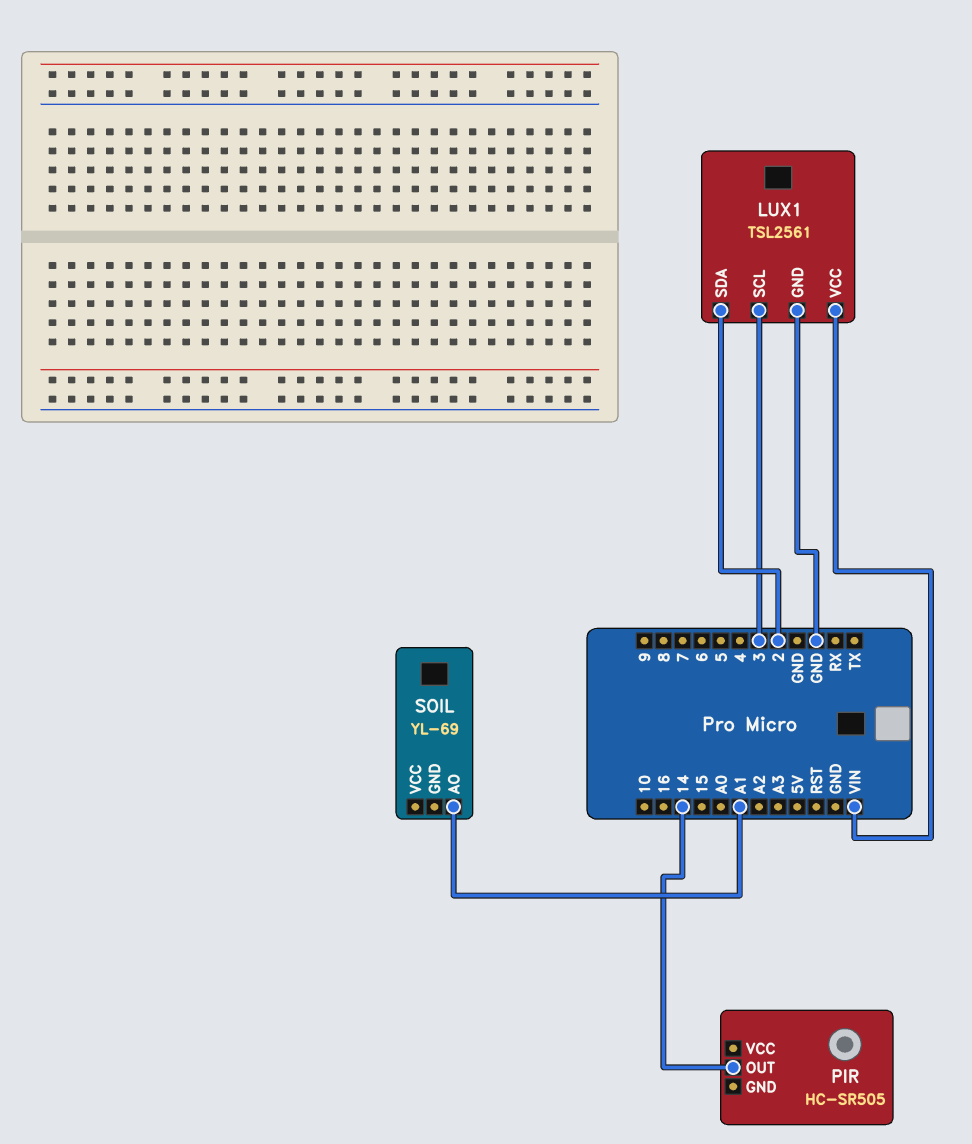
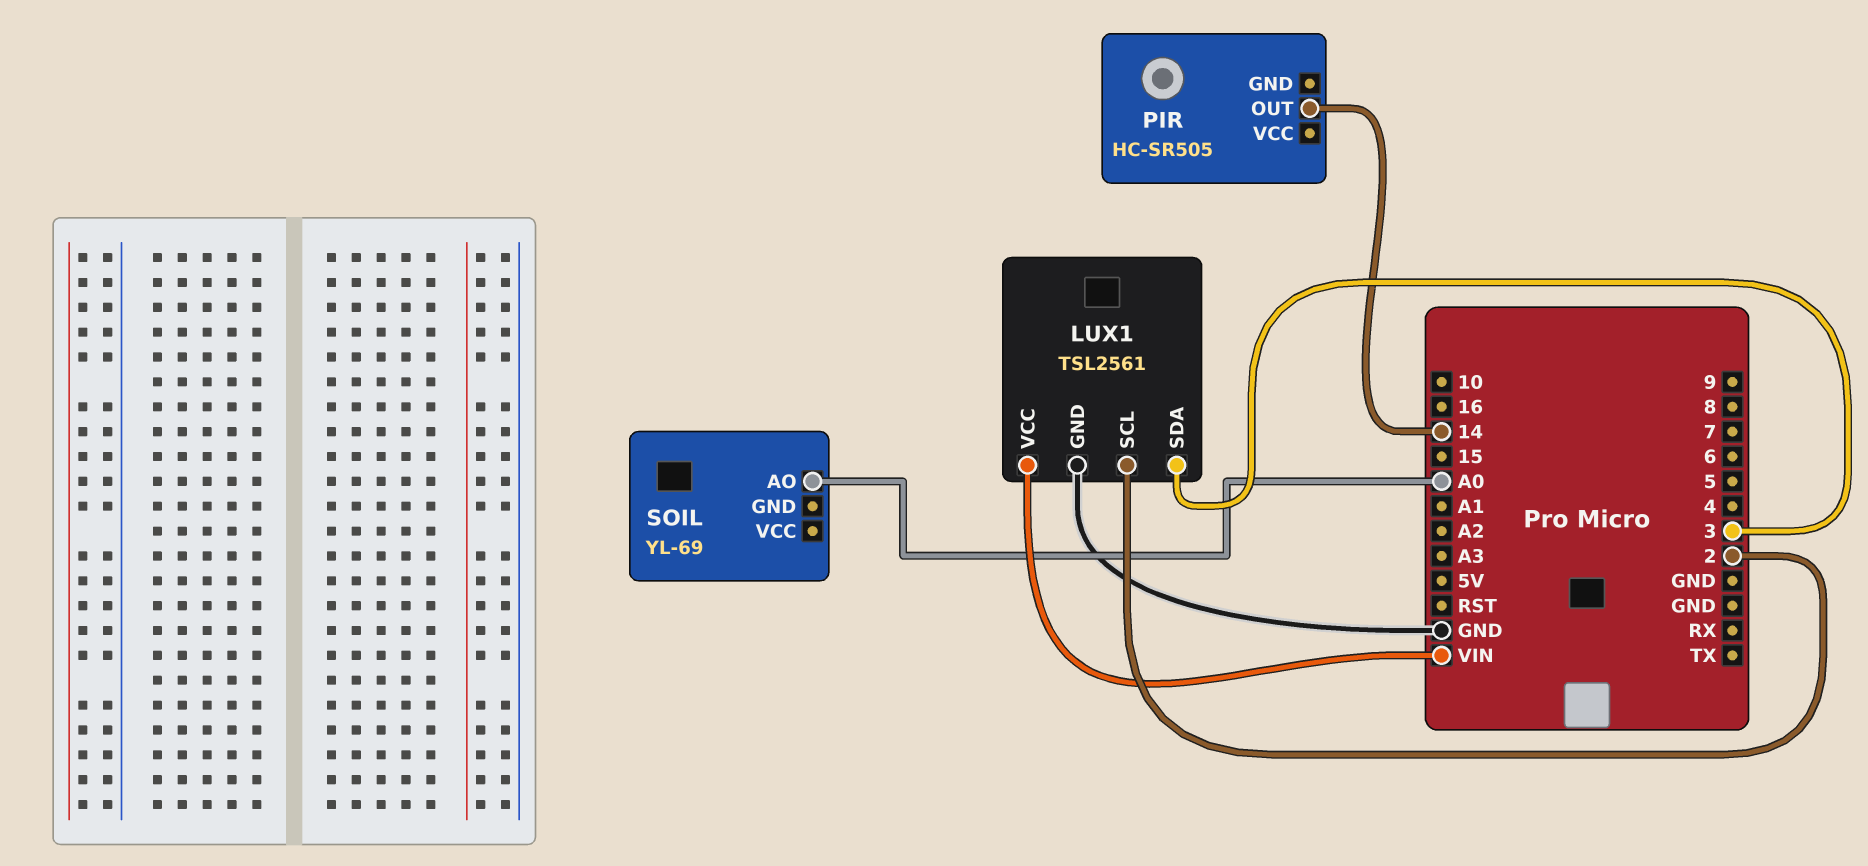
LUX1 pin SCL: 3 -> 2
LUX1 pin SDA: 2 -> 3
SOIL pin AO: A1 -> A0

